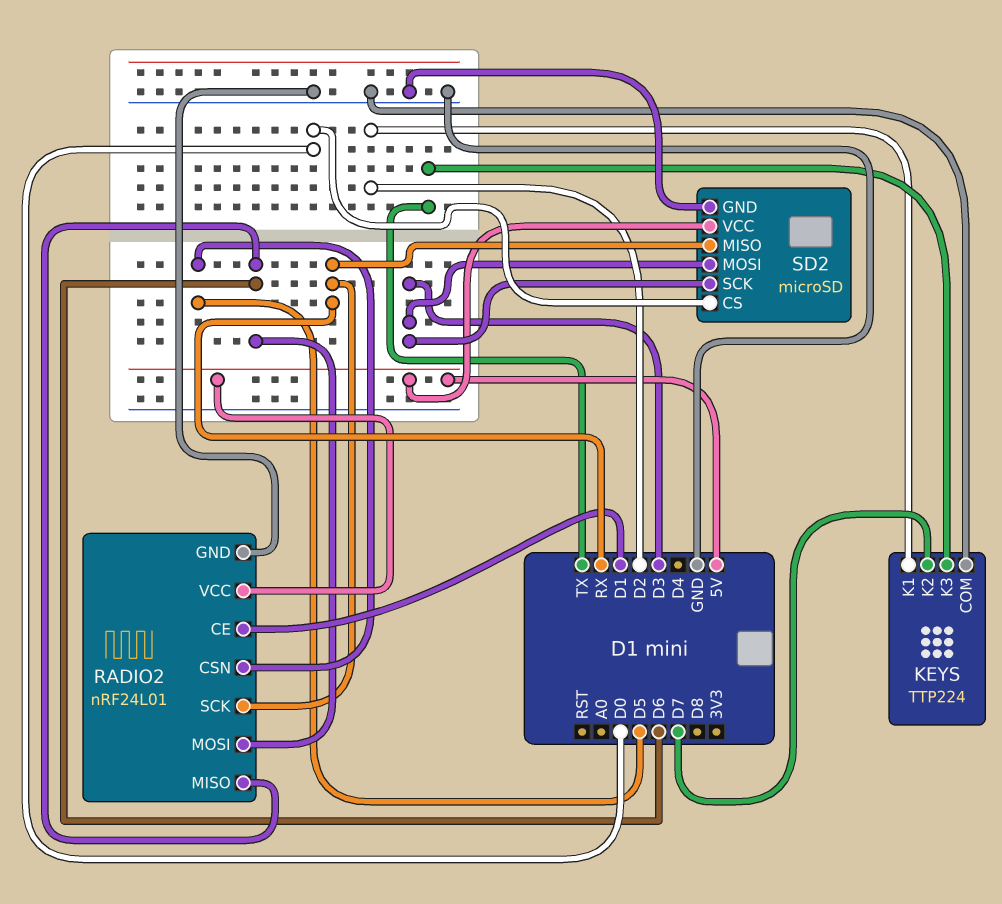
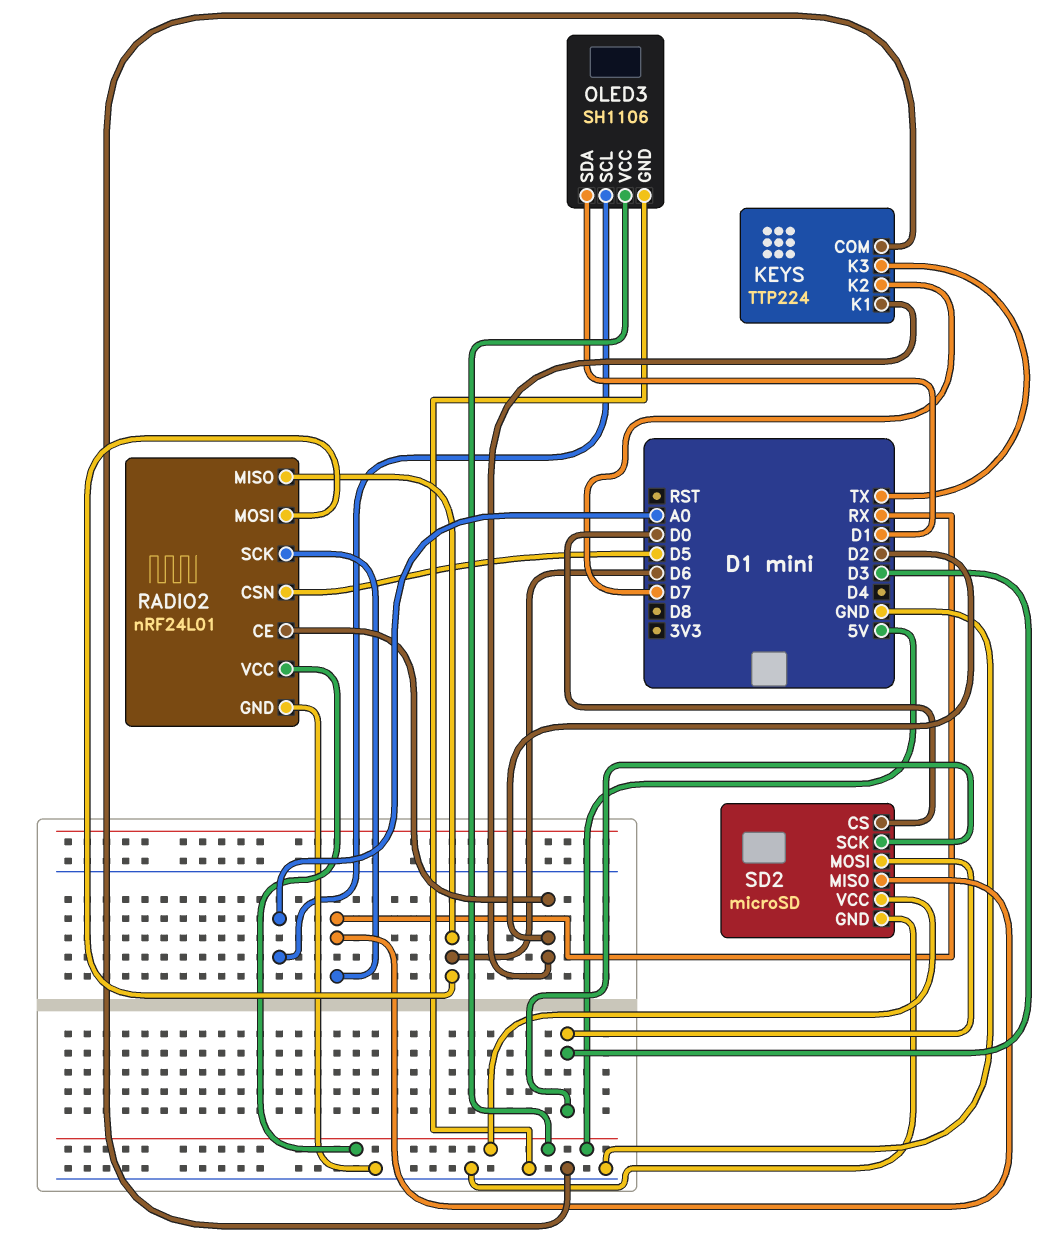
OLED3: none -> SH1106
OLED3 pin GND: none -> GND
OLED3 pin SCL: none -> A0
OLED3 pin SDA: none -> D1
OLED3 pin VCC: none -> 5V
RADIO2 pin CE: D1 -> D2

